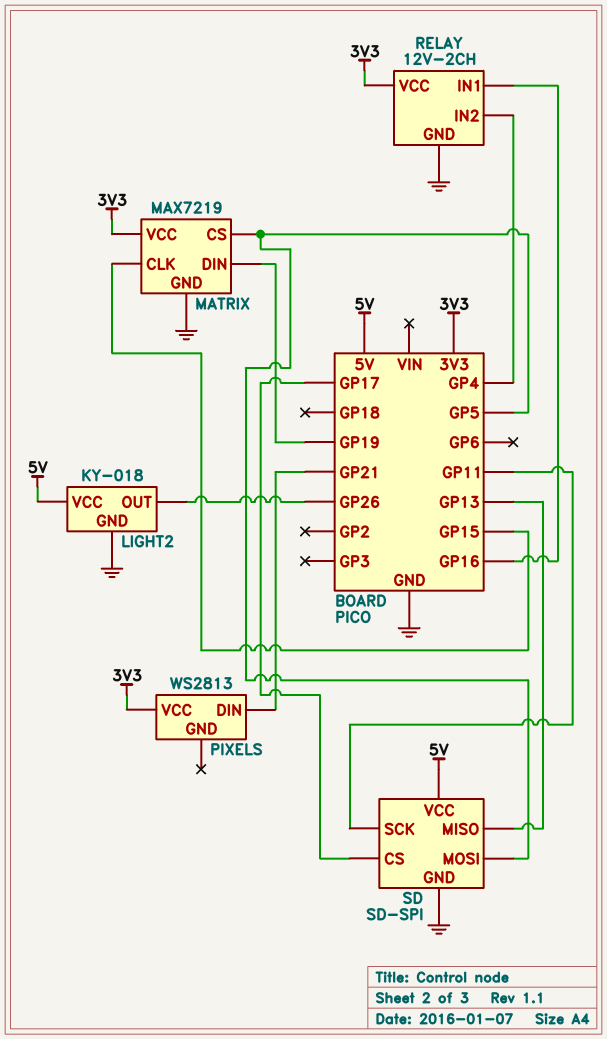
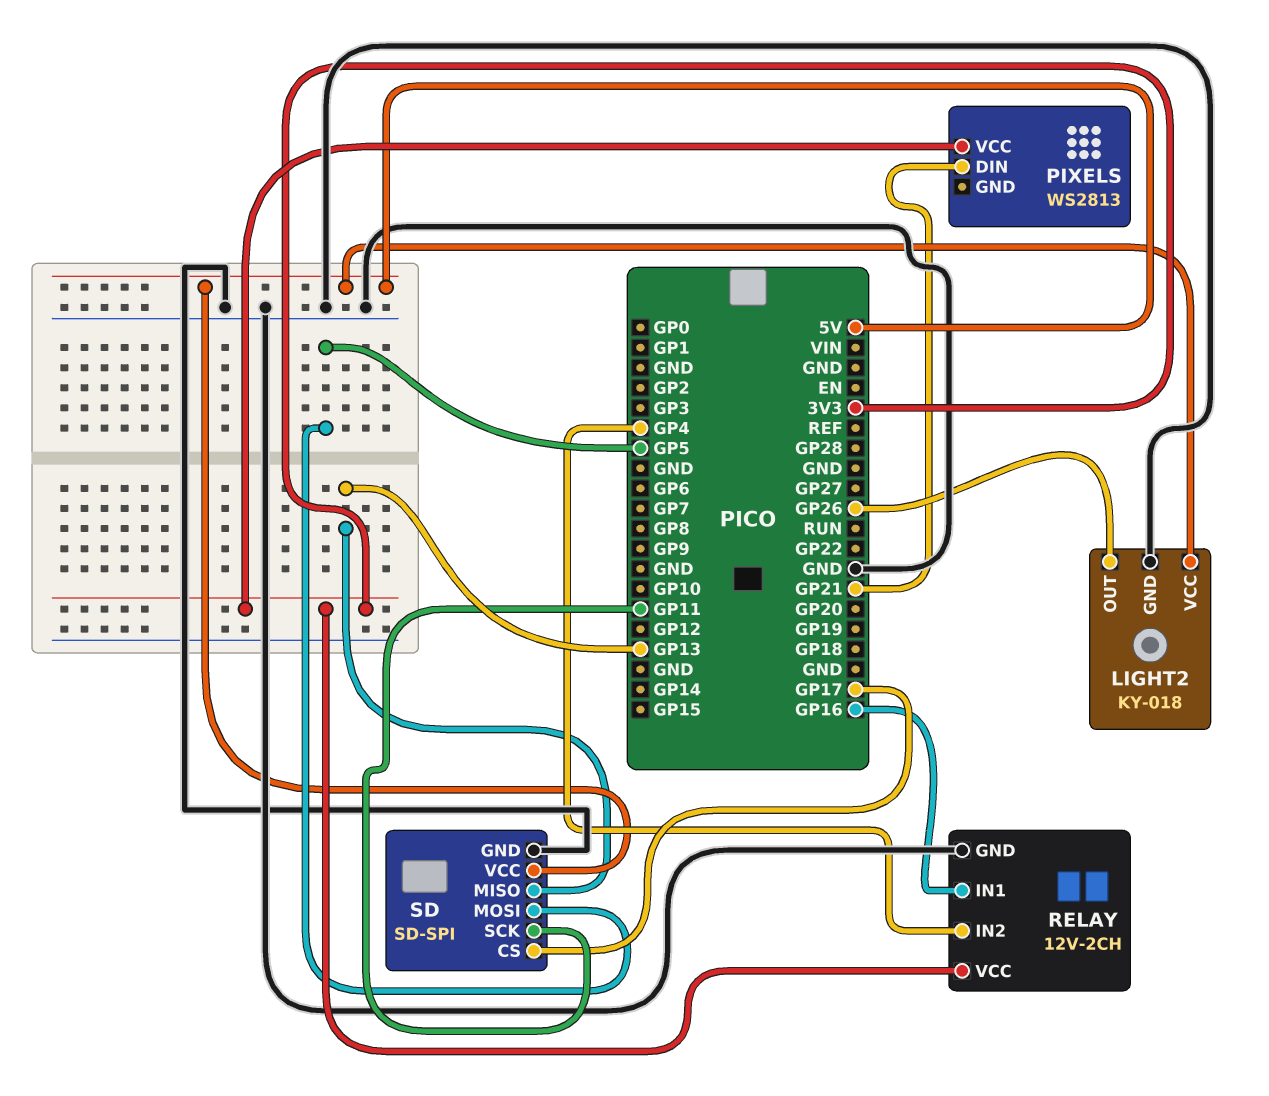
MATRIX: MAX7219 -> none
MATRIX pin CLK: GP15 -> none
MATRIX pin CS: GP5 -> none
MATRIX pin DIN: GP19 -> none
MATRIX pin GND: GND -> none
MATRIX pin VCC: 3V3 -> none

